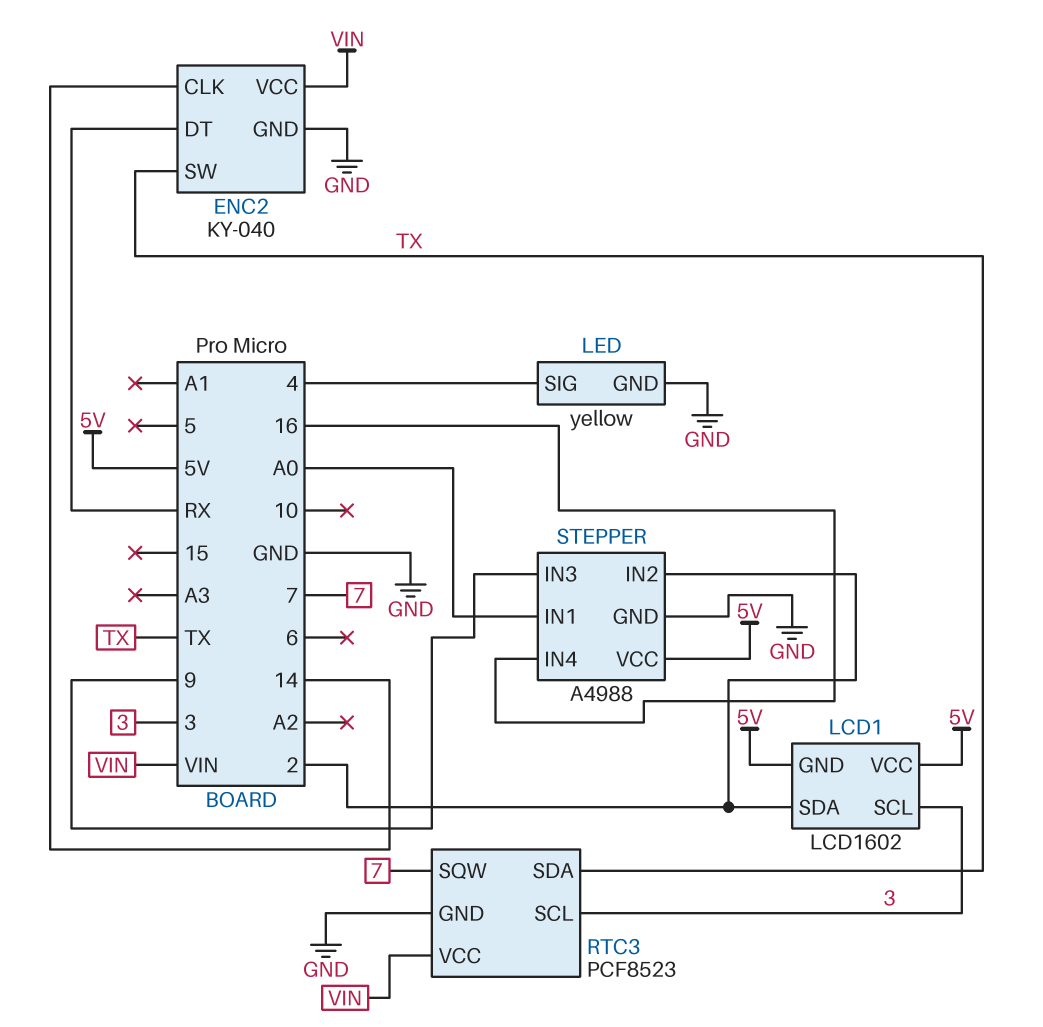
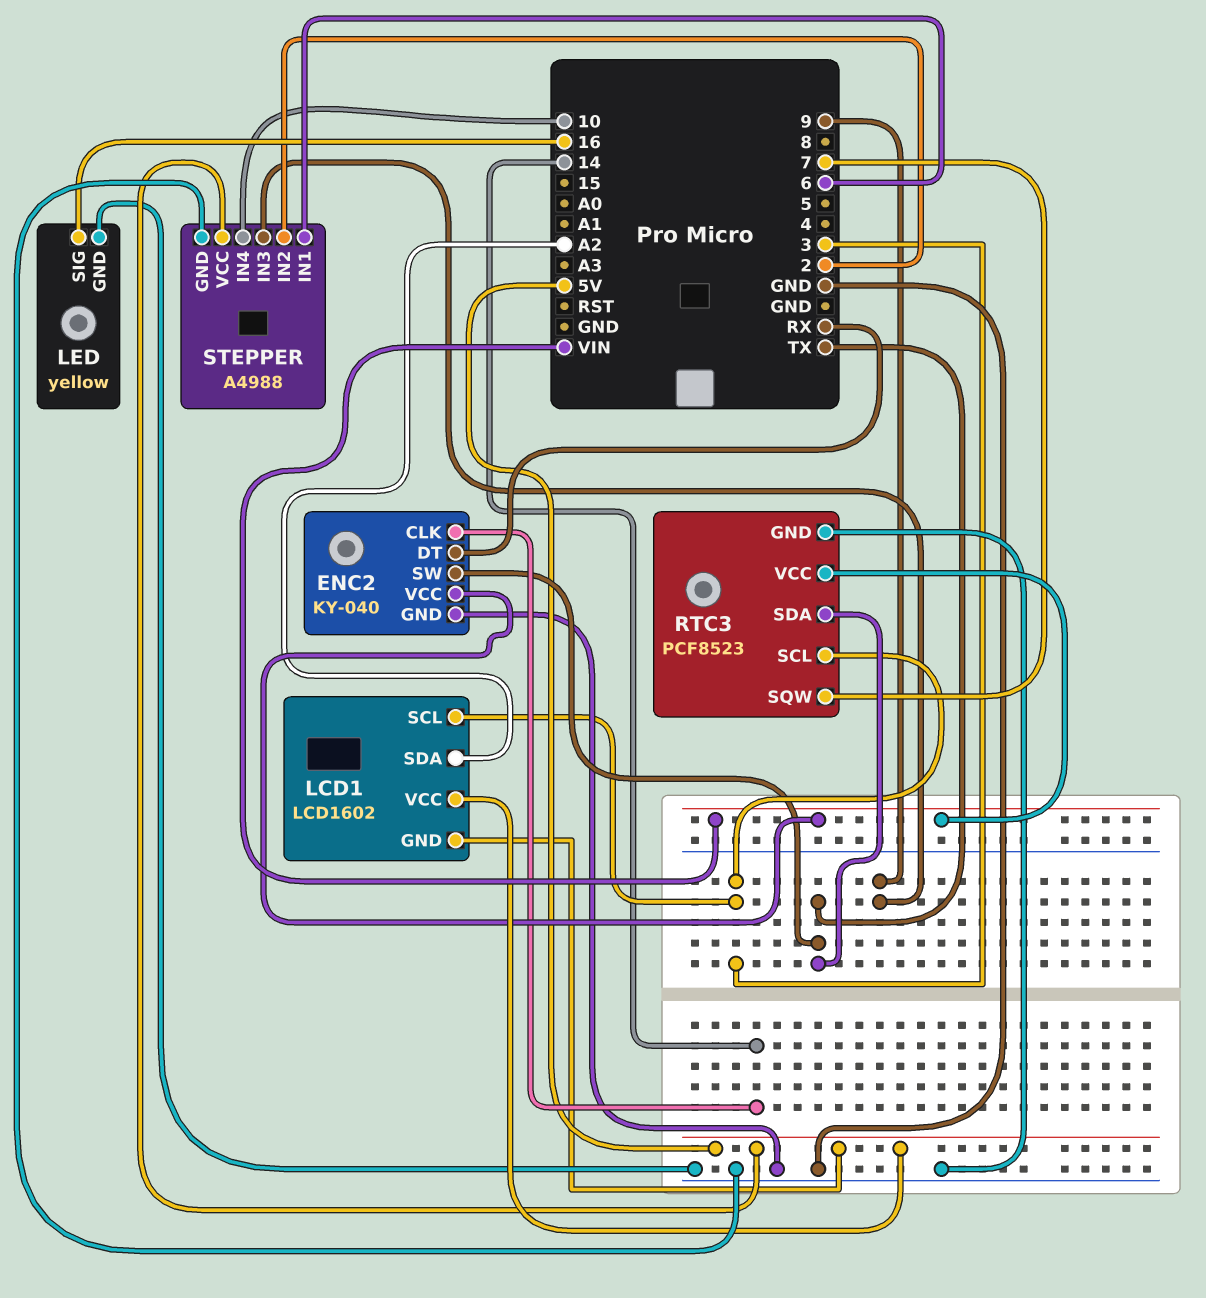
LCD1 pin SDA: 2 -> A2
LED pin SIG: 4 -> 16
STEPPER pin IN1: A0 -> 6
STEPPER pin IN4: 16 -> 10

